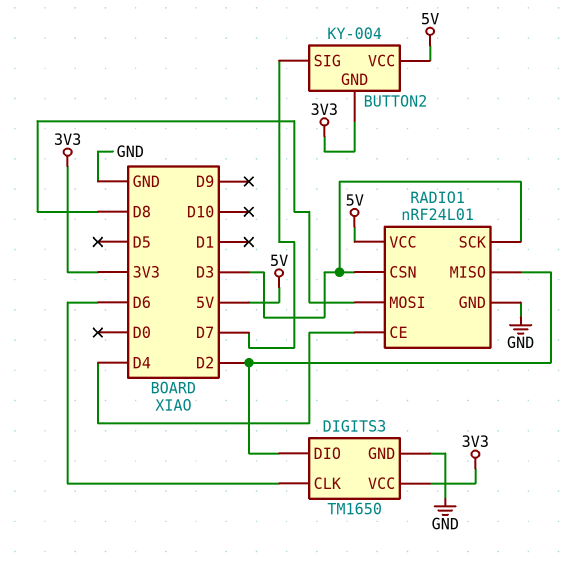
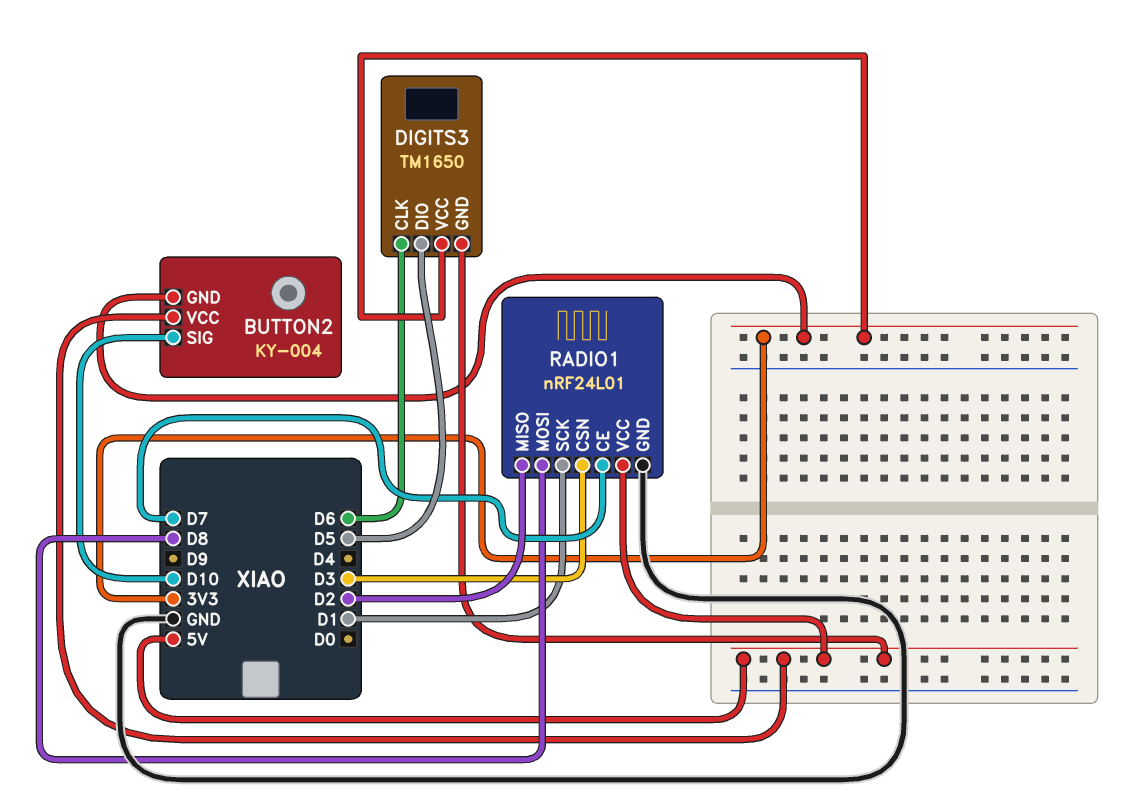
BUTTON2 pin SIG: D7 -> D10
DIGITS3 pin DIO: D2 -> D5
DIGITS3 pin GND: GND -> 5V
RADIO1 pin CE: D4 -> D7
RADIO1 pin SCK: D3 -> D1

